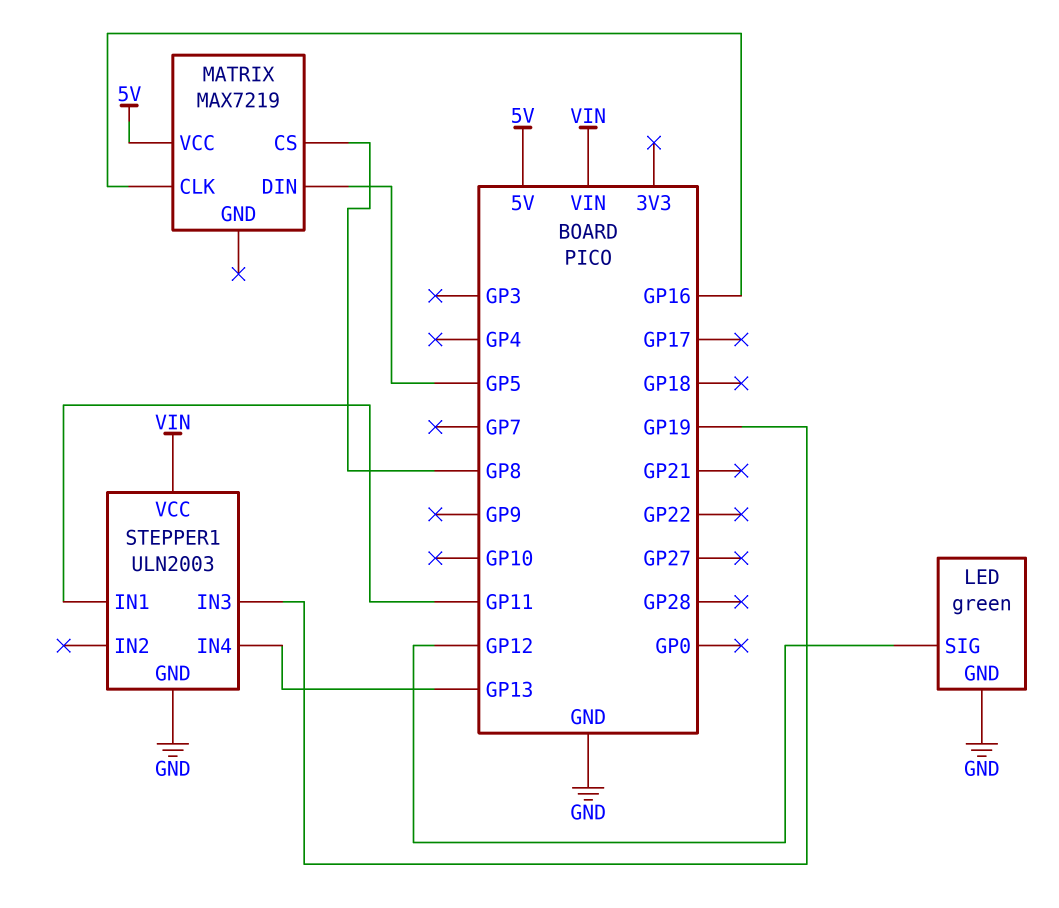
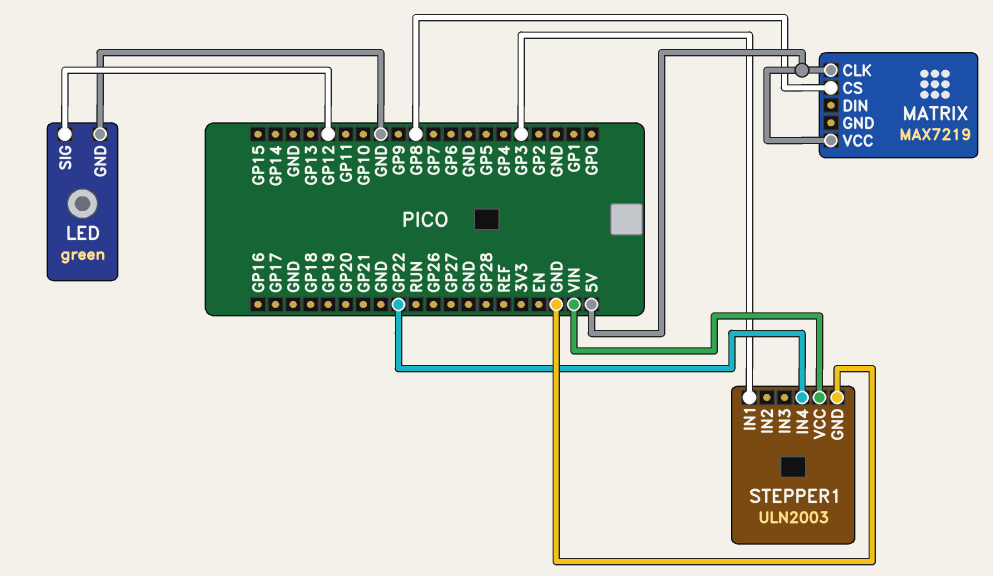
MATRIX pin CLK: GP16 -> 5V
MATRIX pin DIN: GP5 -> none
STEPPER1 pin IN1: GP11 -> GP3
STEPPER1 pin IN3: GP19 -> none
STEPPER1 pin IN4: GP13 -> GP22

